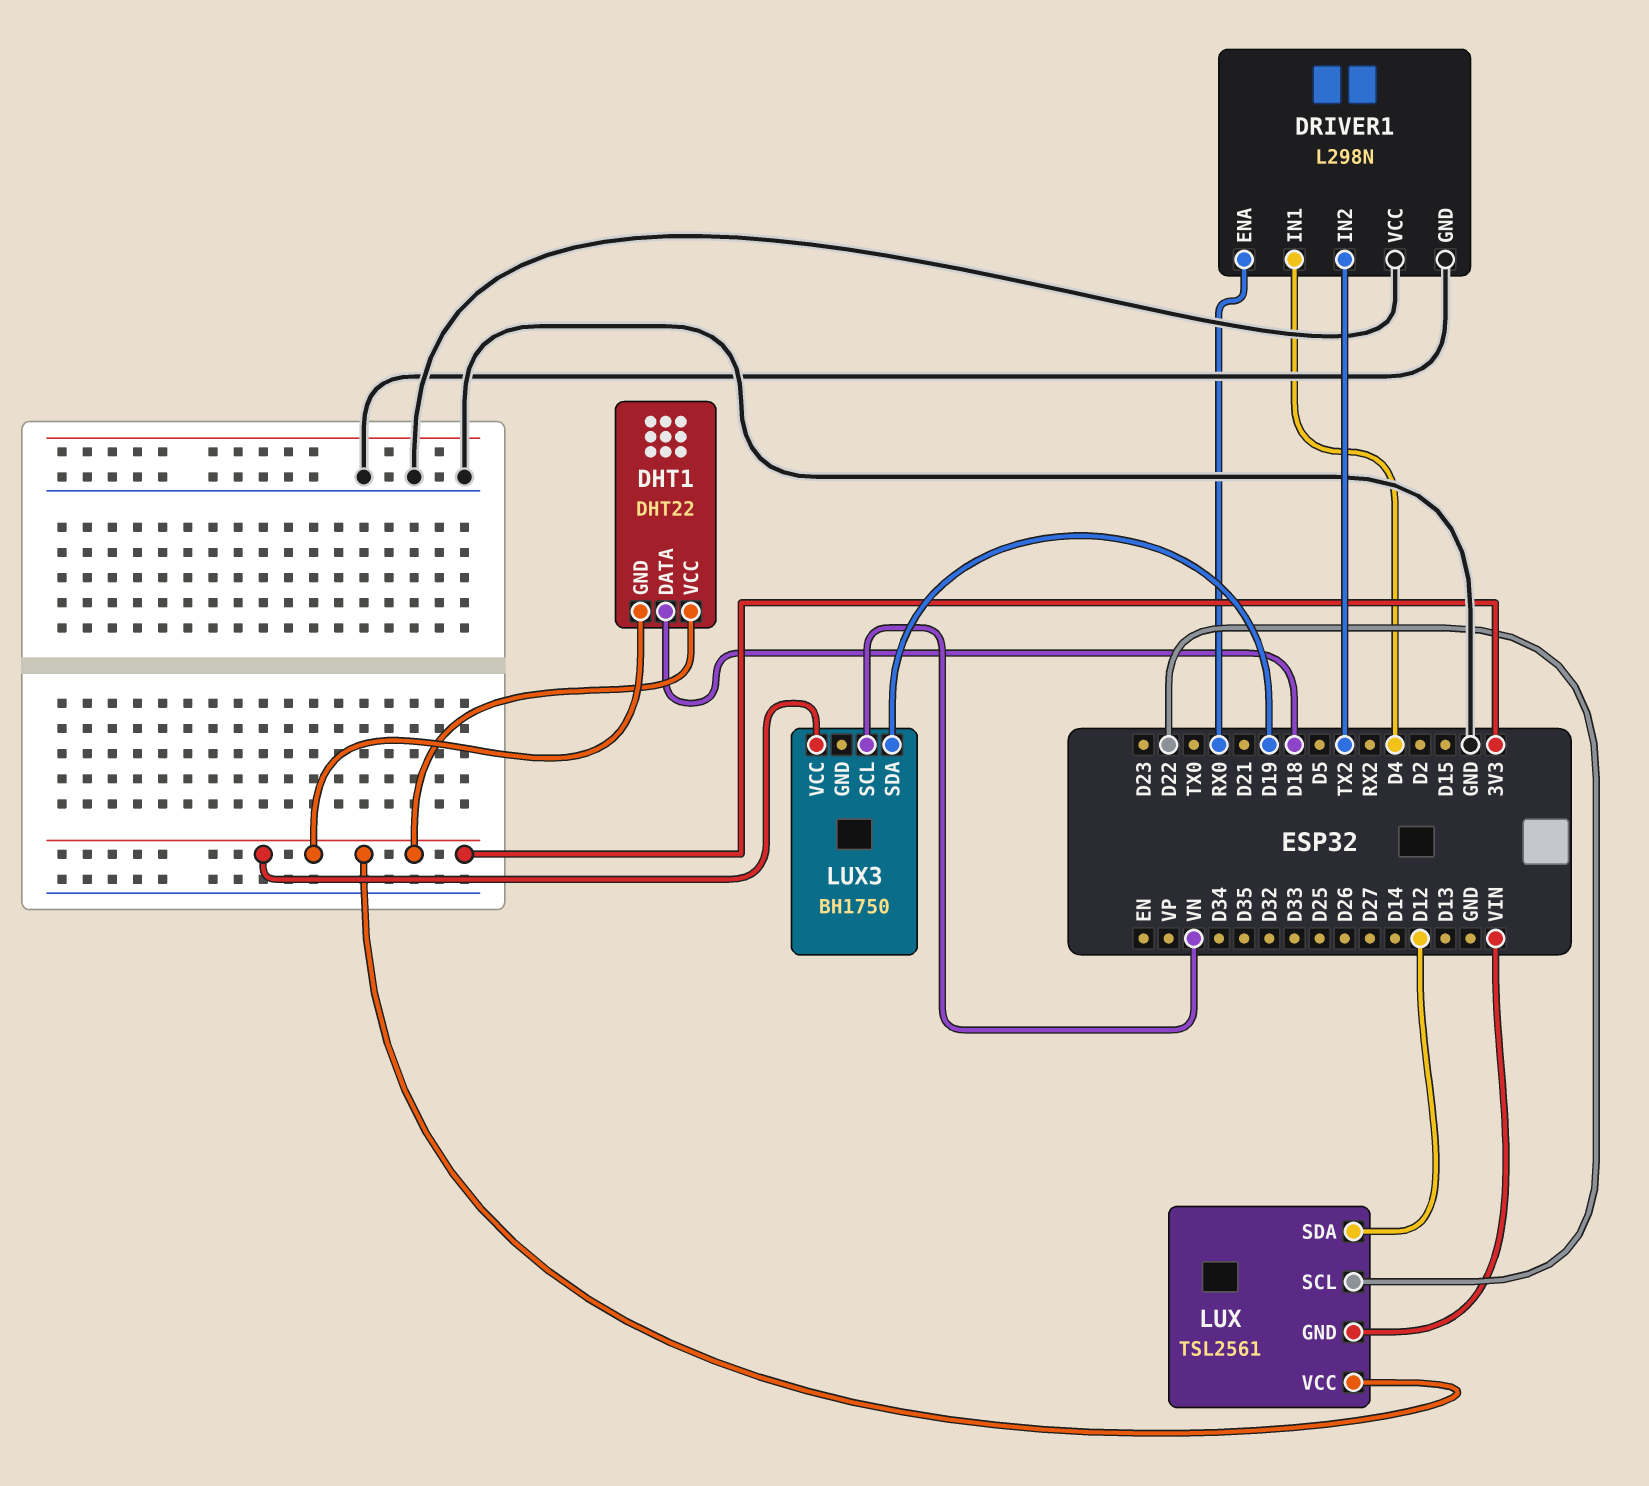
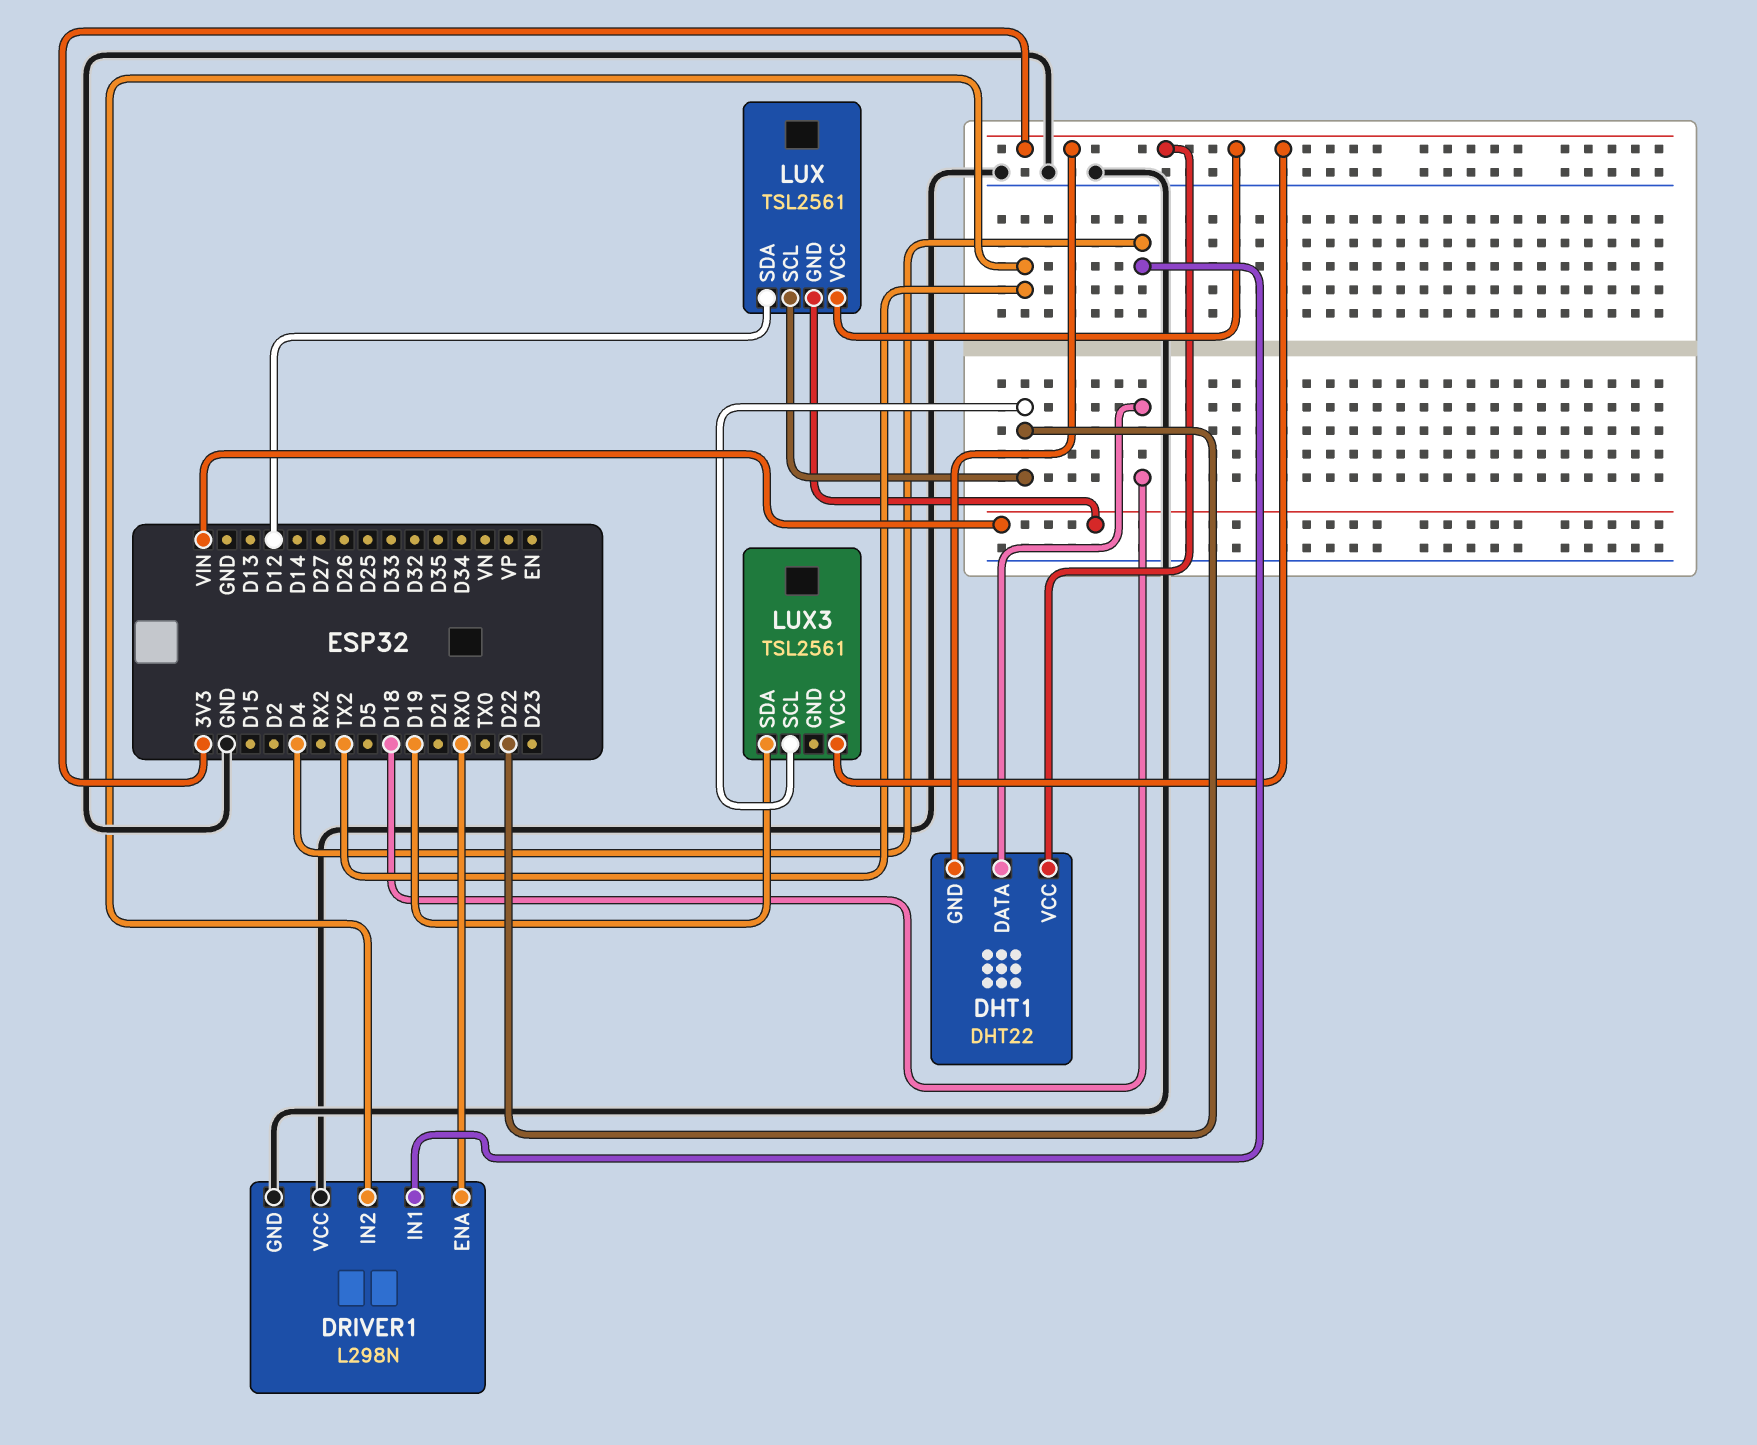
LUX3: BH1750 -> TSL2561
LUX3 pin SCL: VN -> D22

